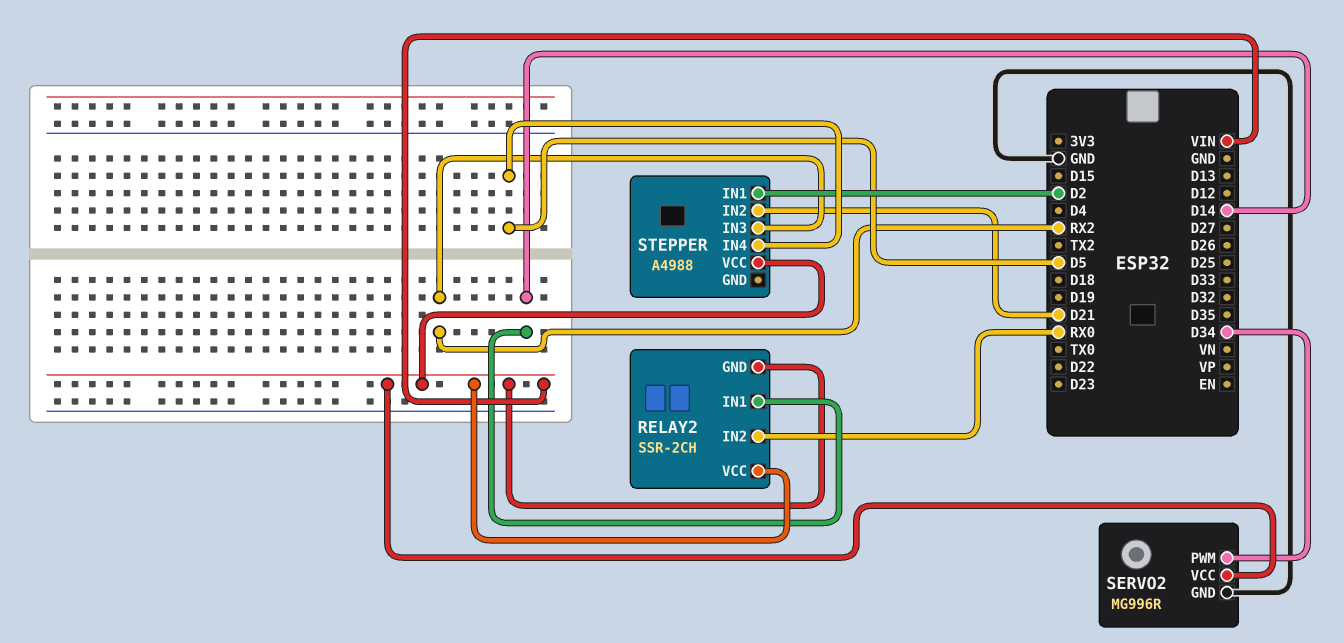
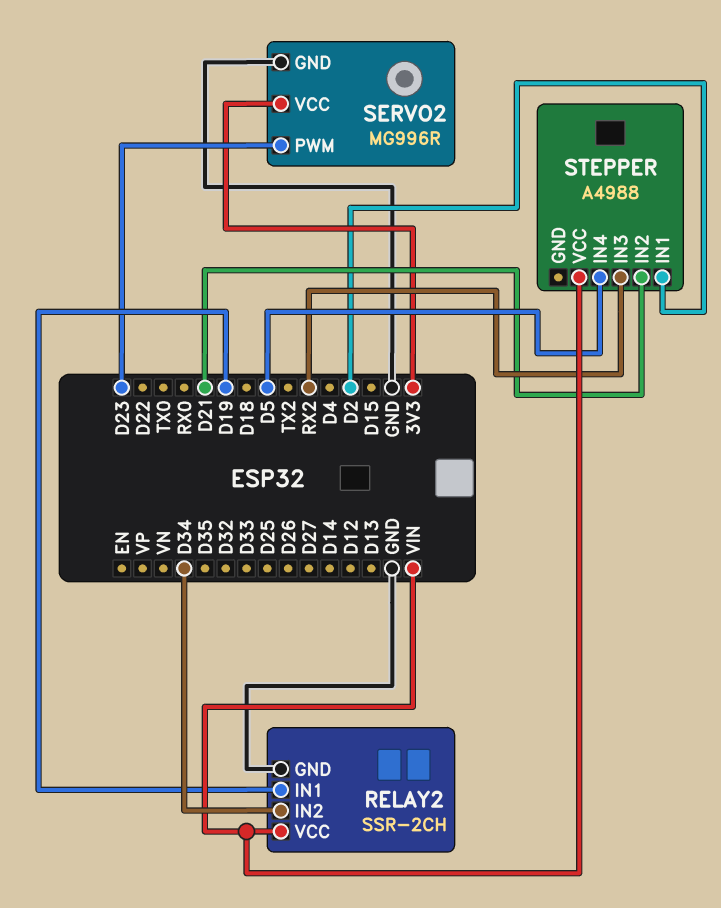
RELAY2 pin GND: VIN -> GND
RELAY2 pin IN1: D14 -> D19
RELAY2 pin IN2: RX0 -> D34
SERVO2 pin PWM: D34 -> D23
SERVO2 pin VCC: VIN -> 3V3

